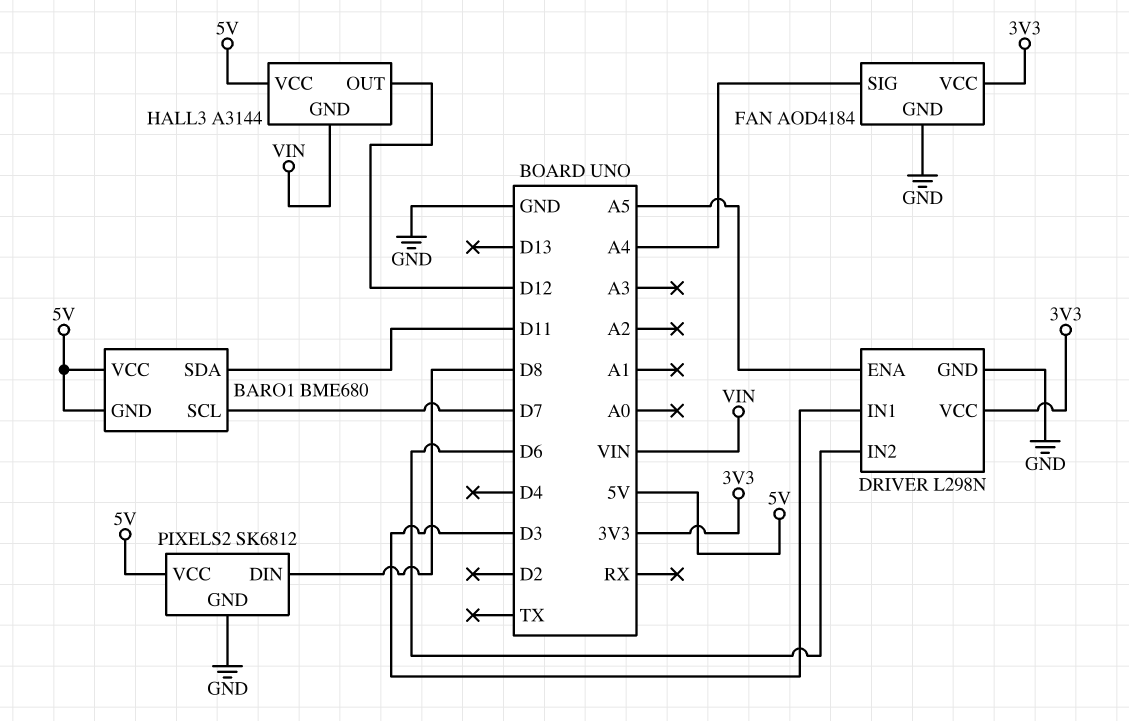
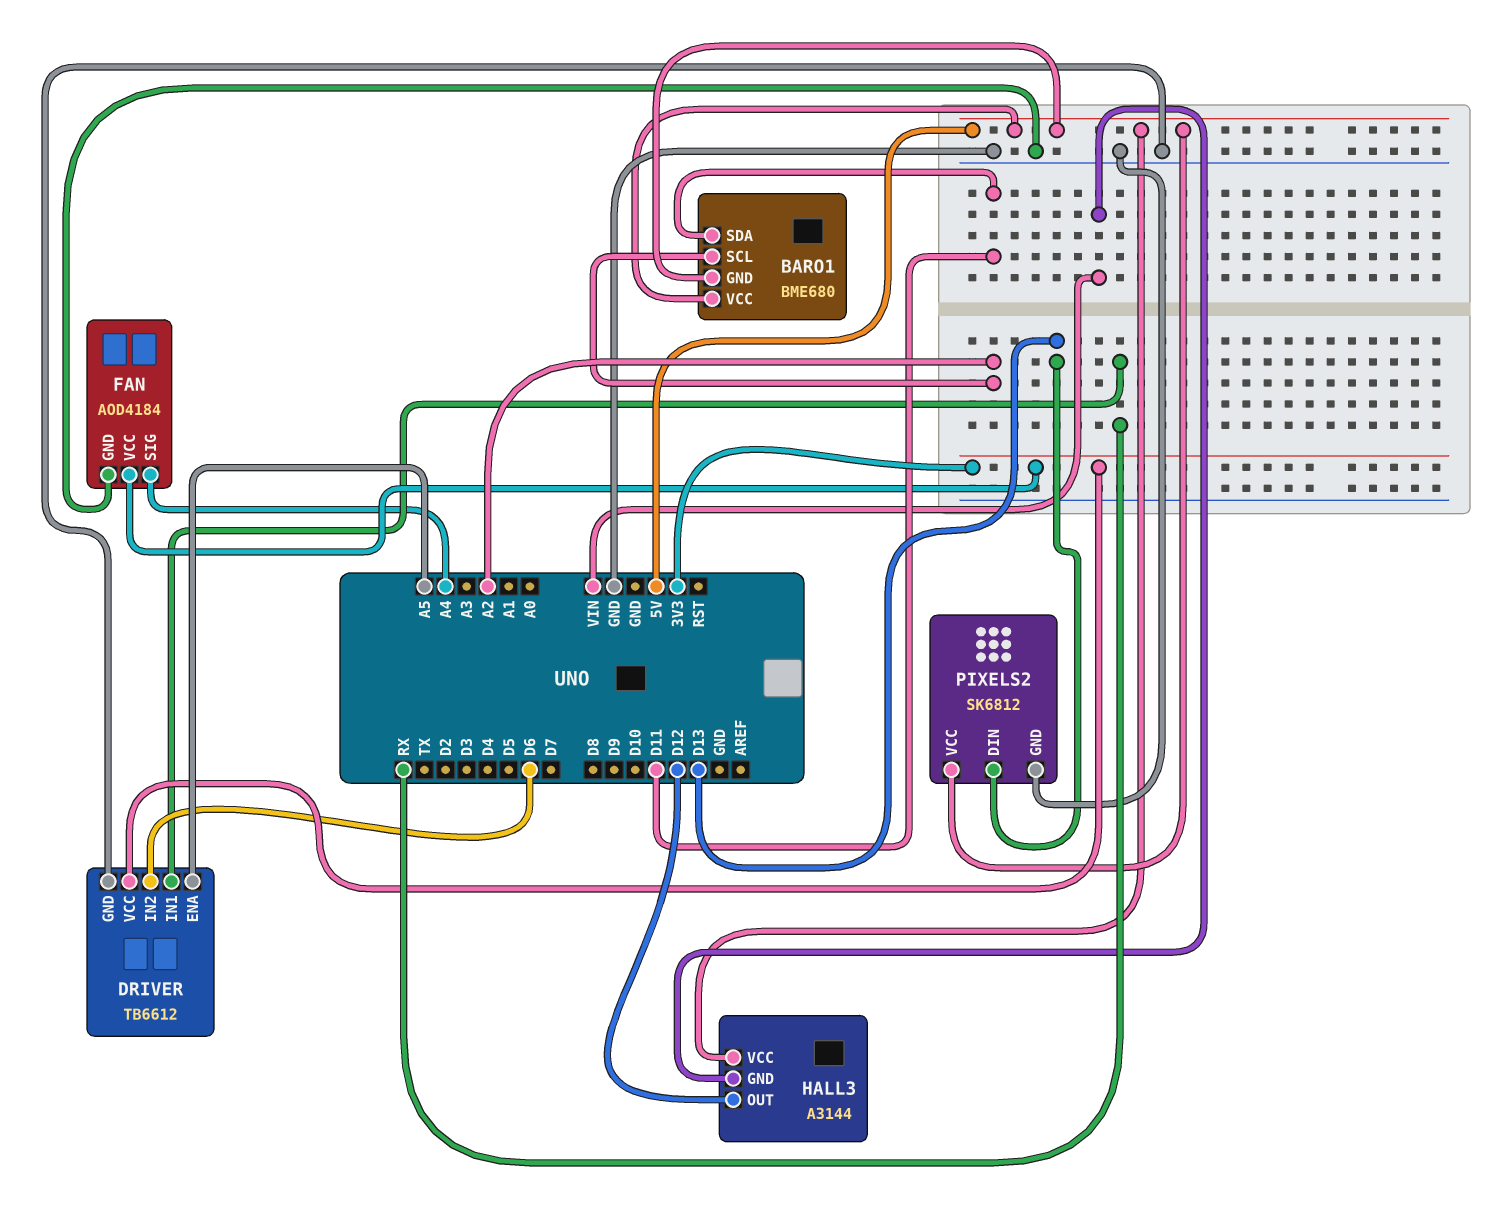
BARO1 pin SCL: D7 -> A2
DRIVER: L298N -> TB6612
DRIVER pin IN1: D3 -> RX
PIXELS2 pin DIN: D8 -> D13

